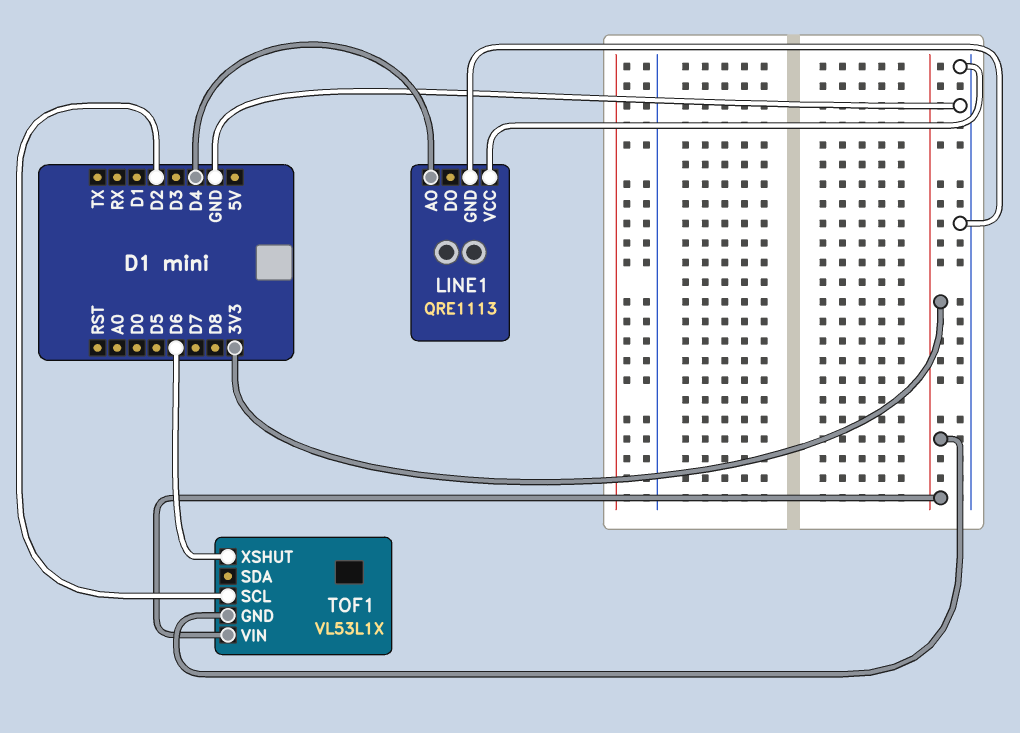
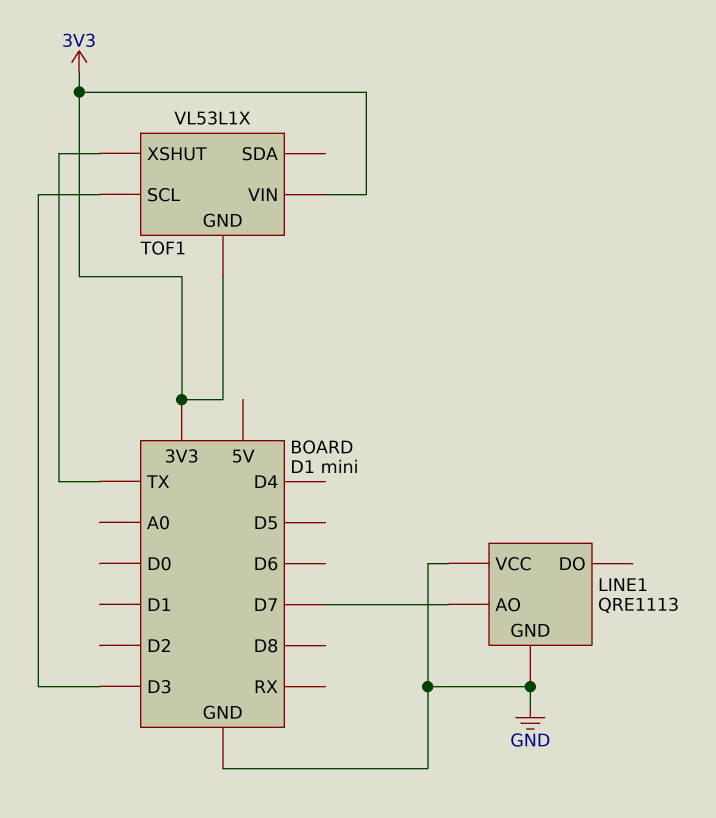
LINE1 pin AO: D4 -> D7
TOF1 pin SCL: D2 -> D3
TOF1 pin XSHUT: D6 -> TX

